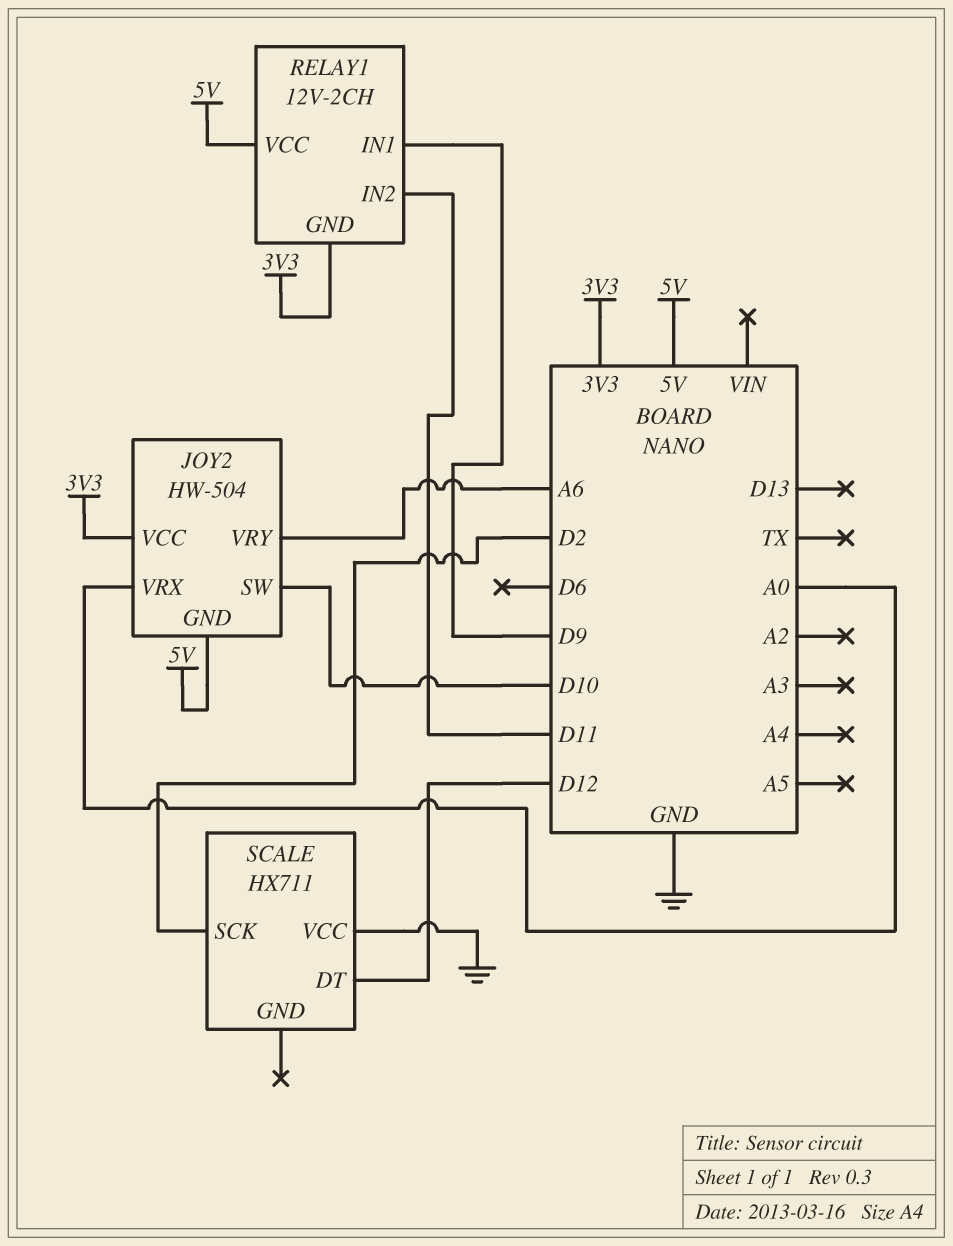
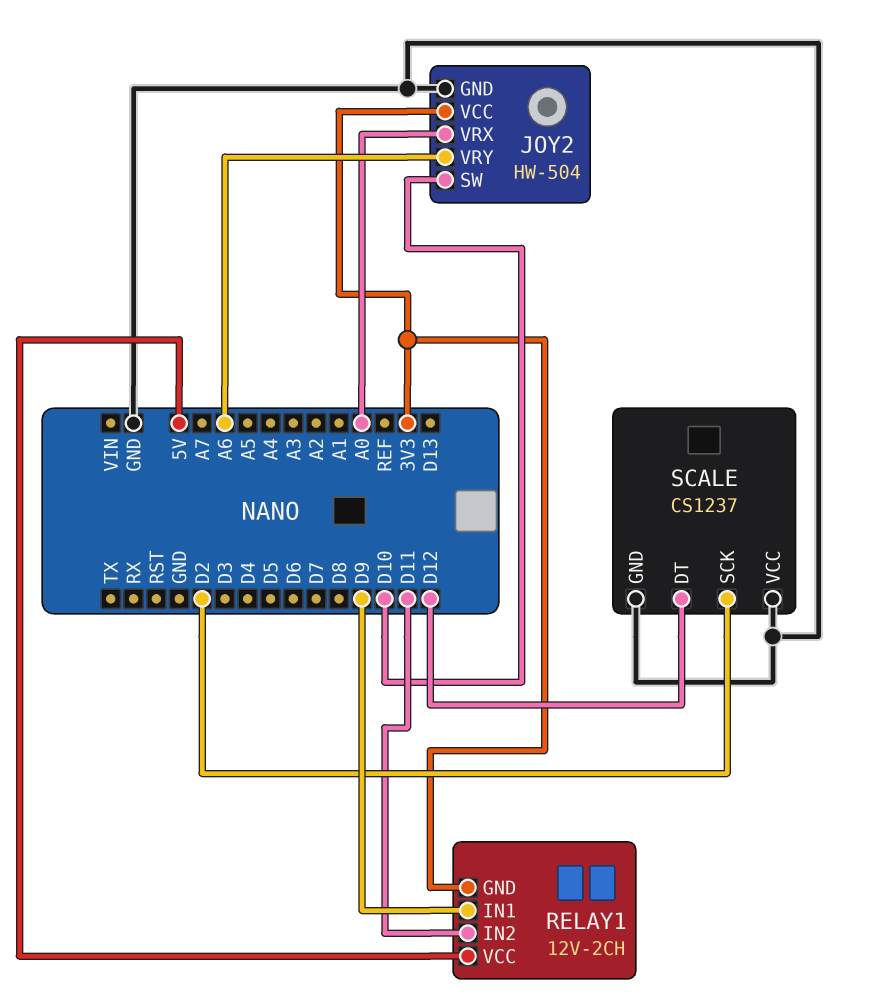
JOY2 pin GND: 5V -> GND
SCALE: HX711 -> CS1237
SCALE pin GND: none -> GND

